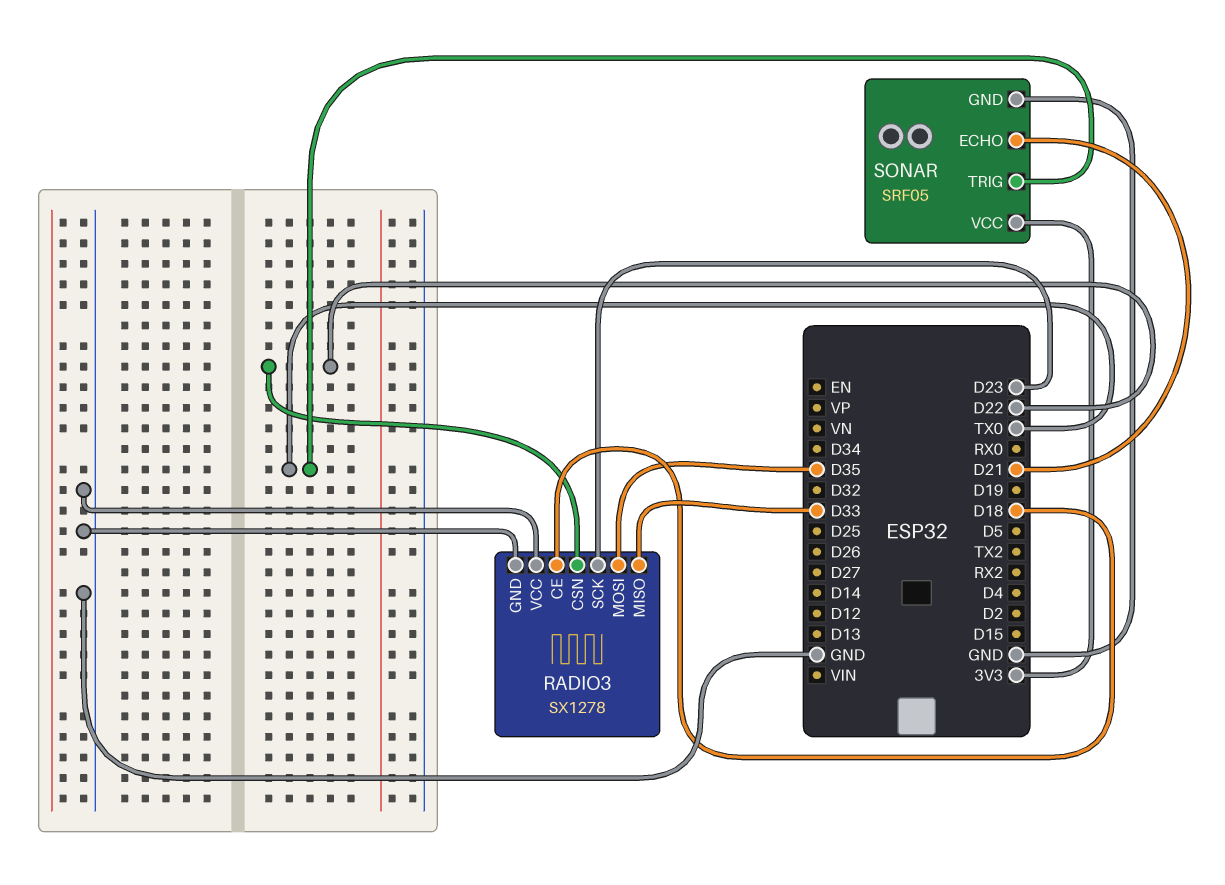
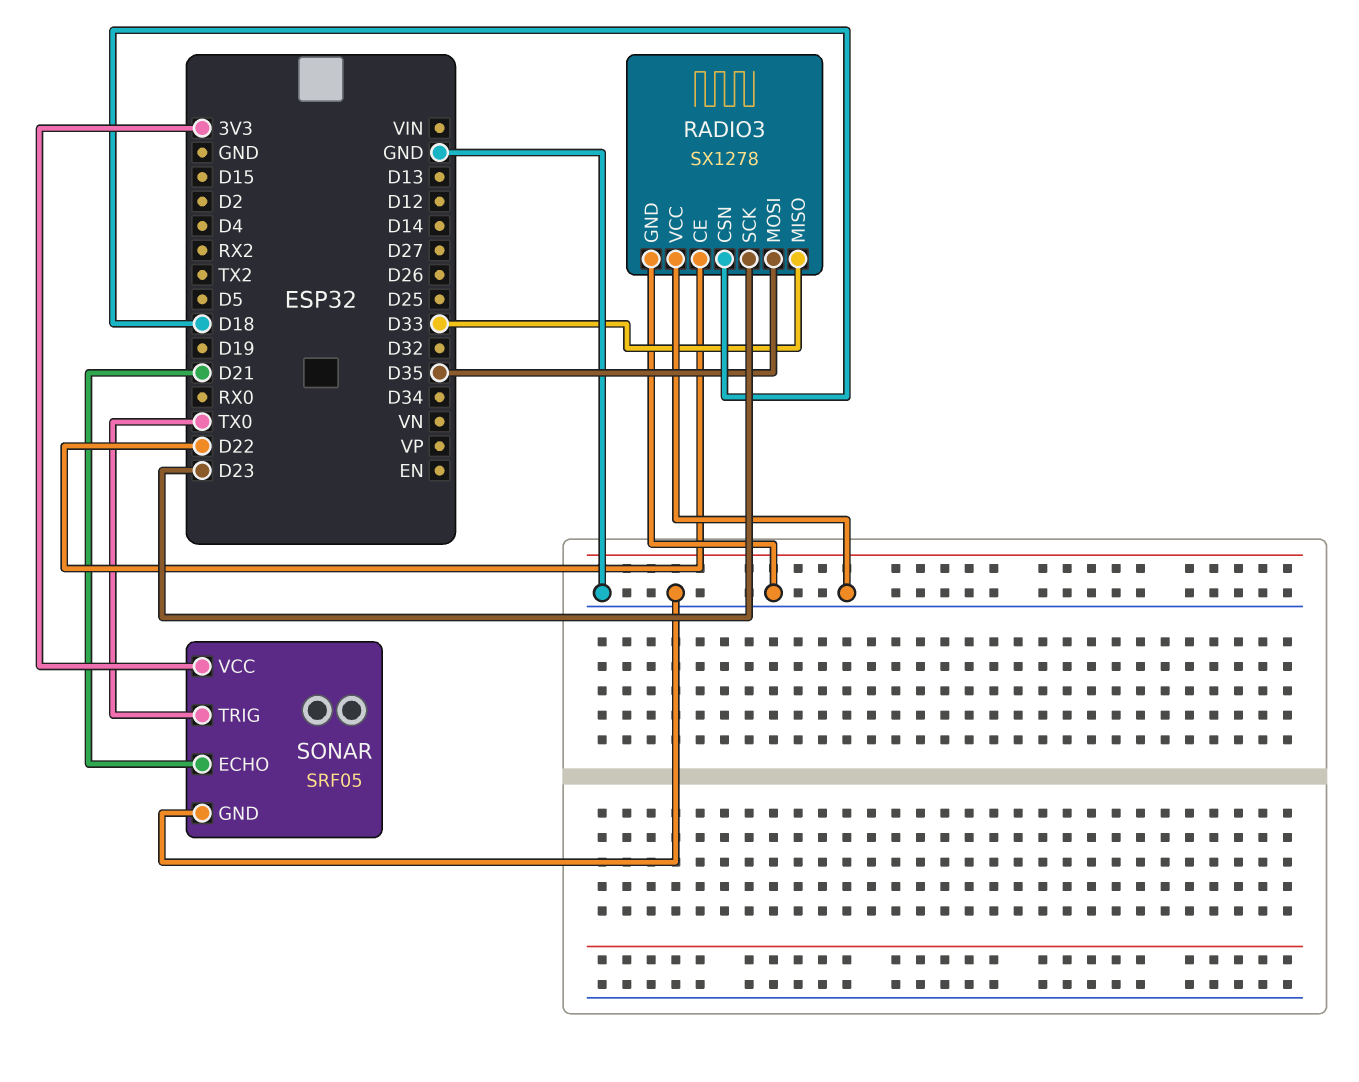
RADIO3 pin CE: D18 -> D22
RADIO3 pin CSN: D22 -> D18

